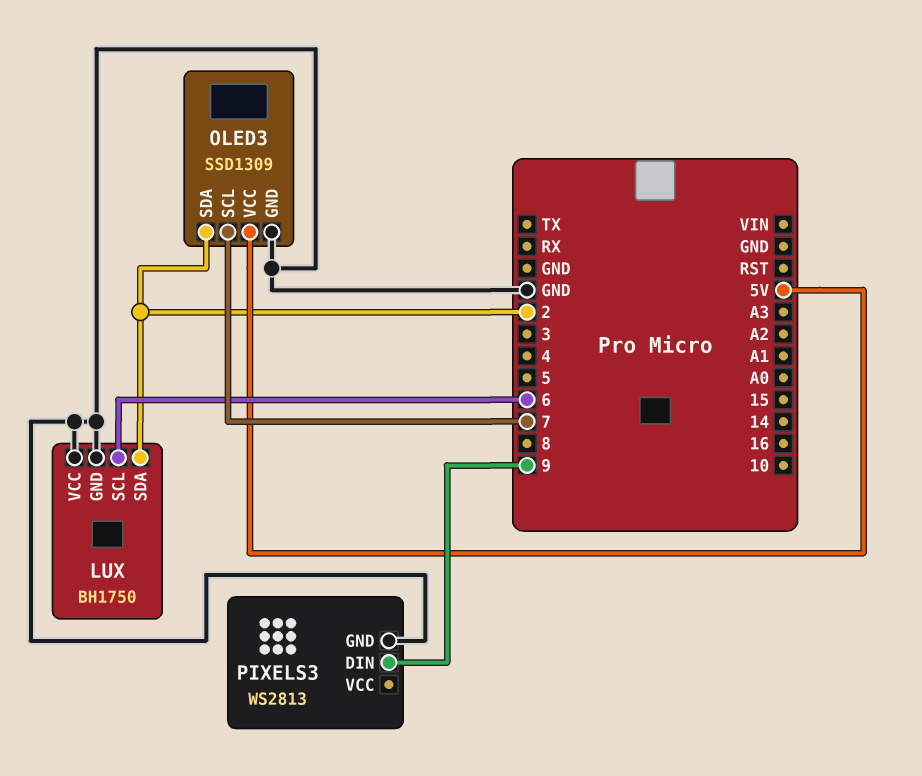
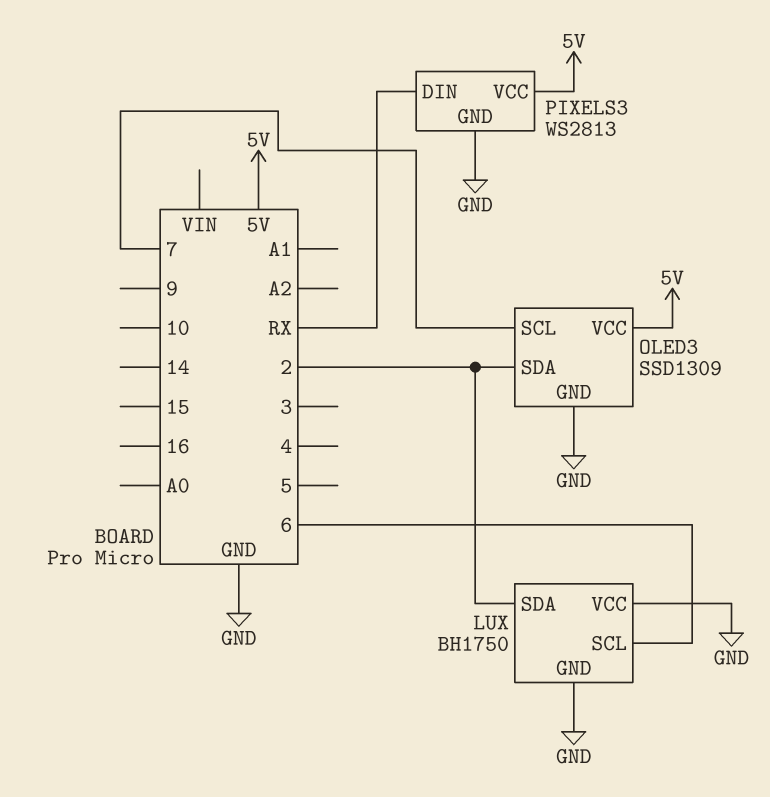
PIXELS3 pin DIN: 9 -> RX
PIXELS3 pin VCC: none -> 5V

